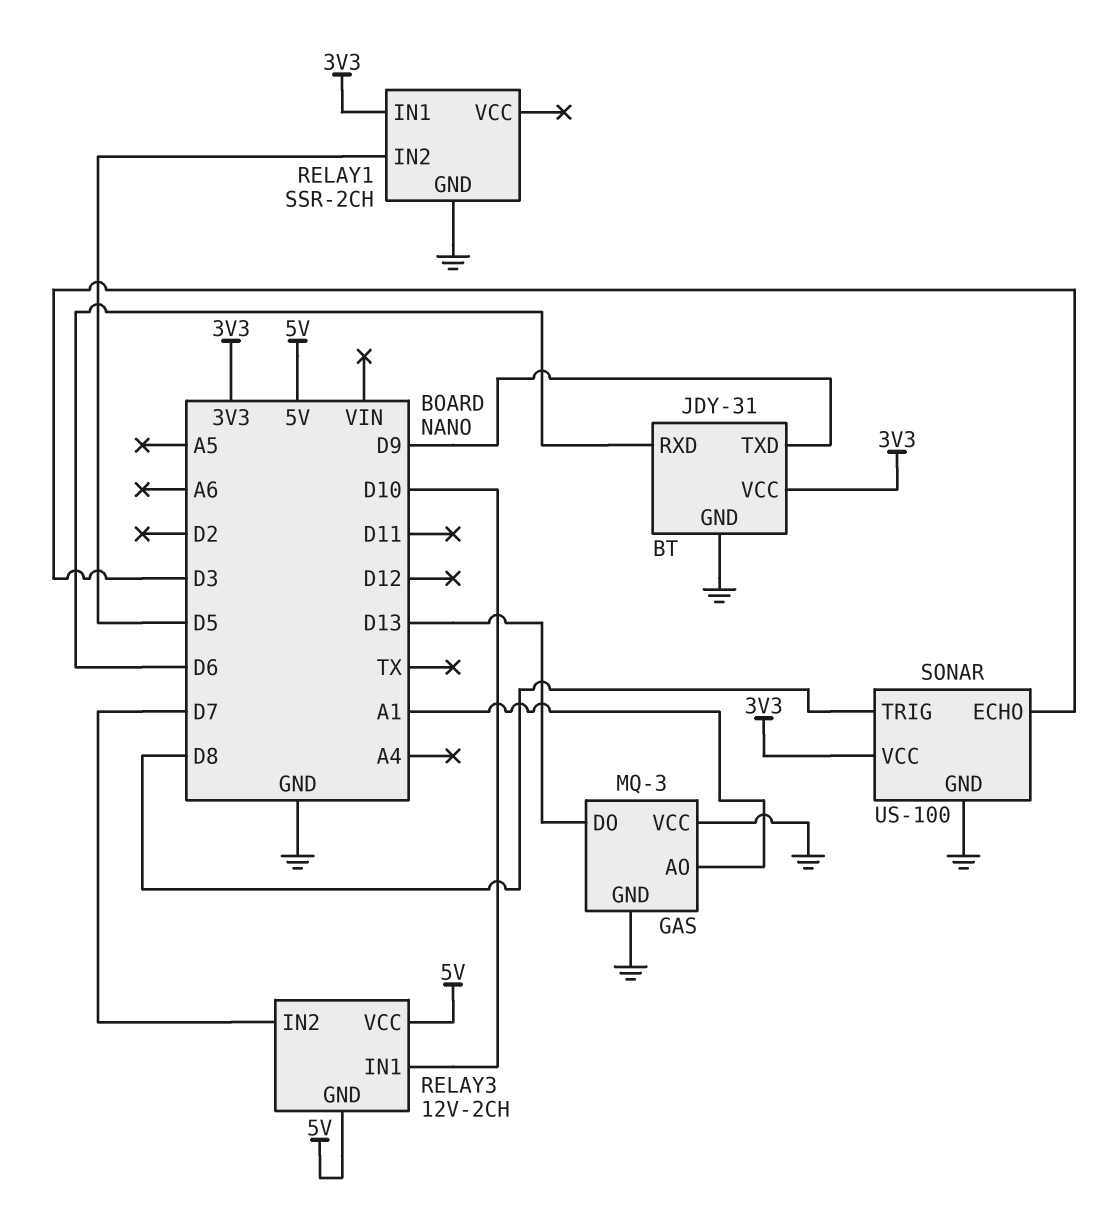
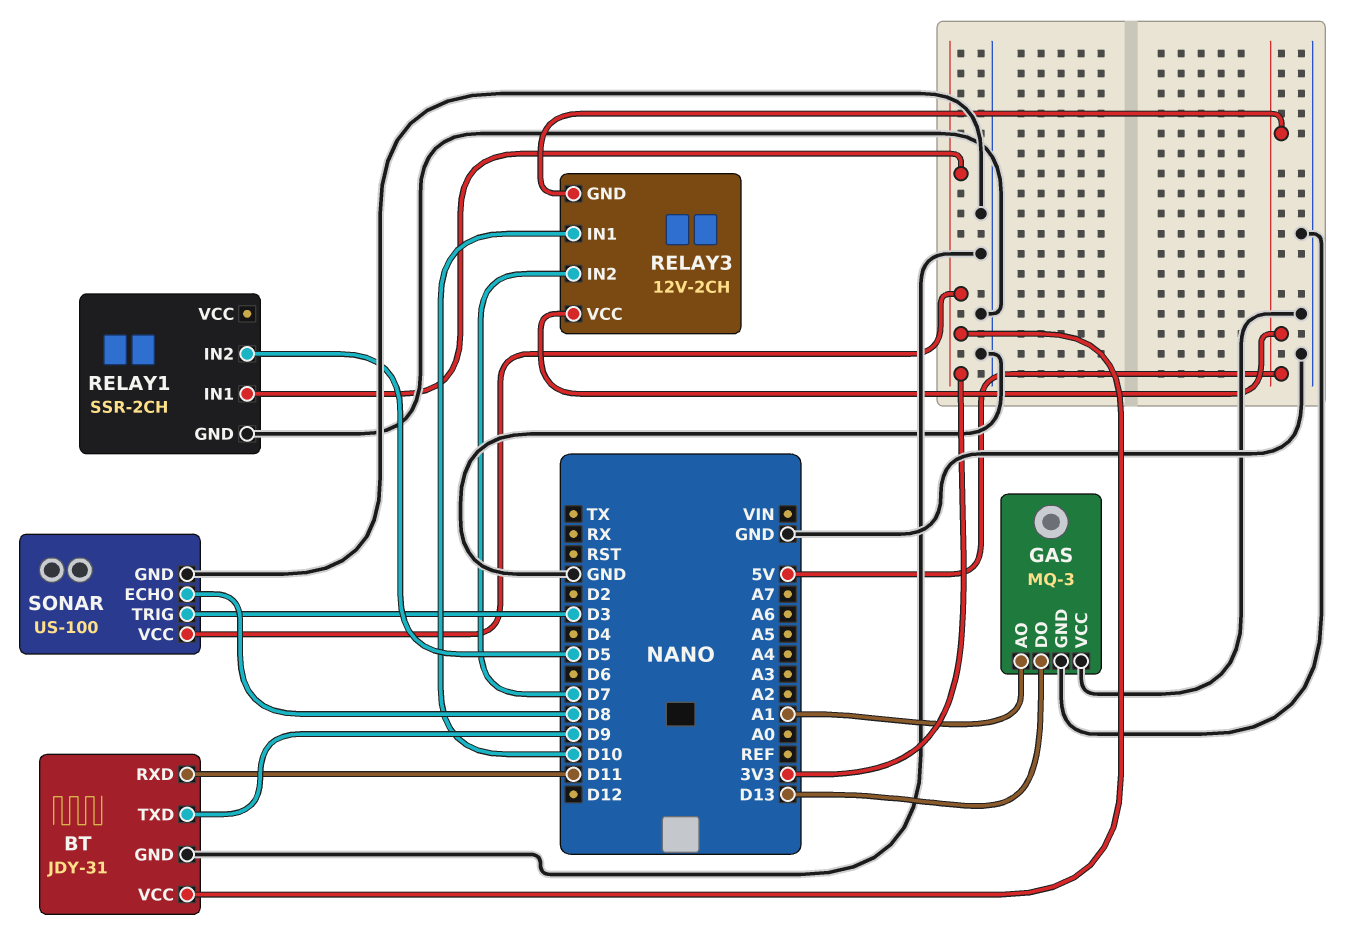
BT pin RXD: D6 -> D11
SONAR pin ECHO: D3 -> D8
SONAR pin TRIG: D8 -> D3

